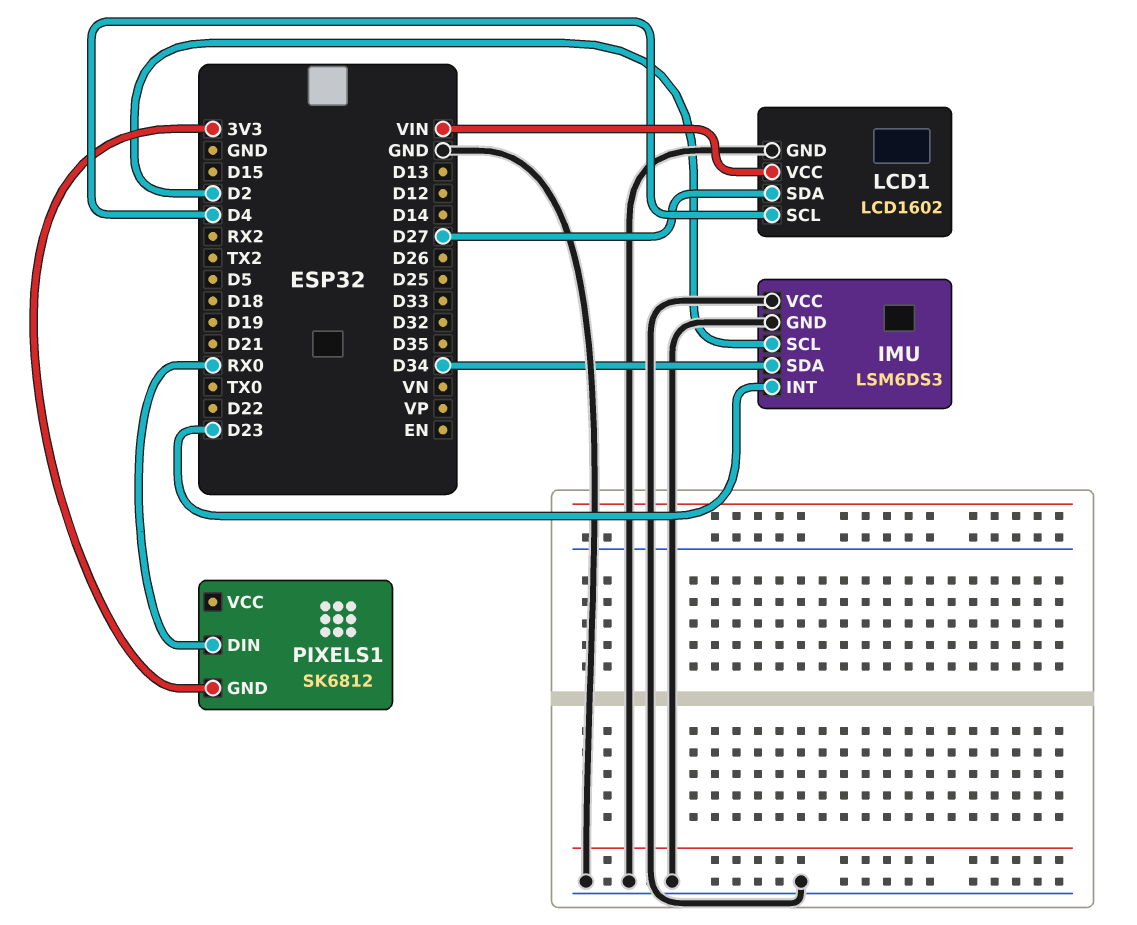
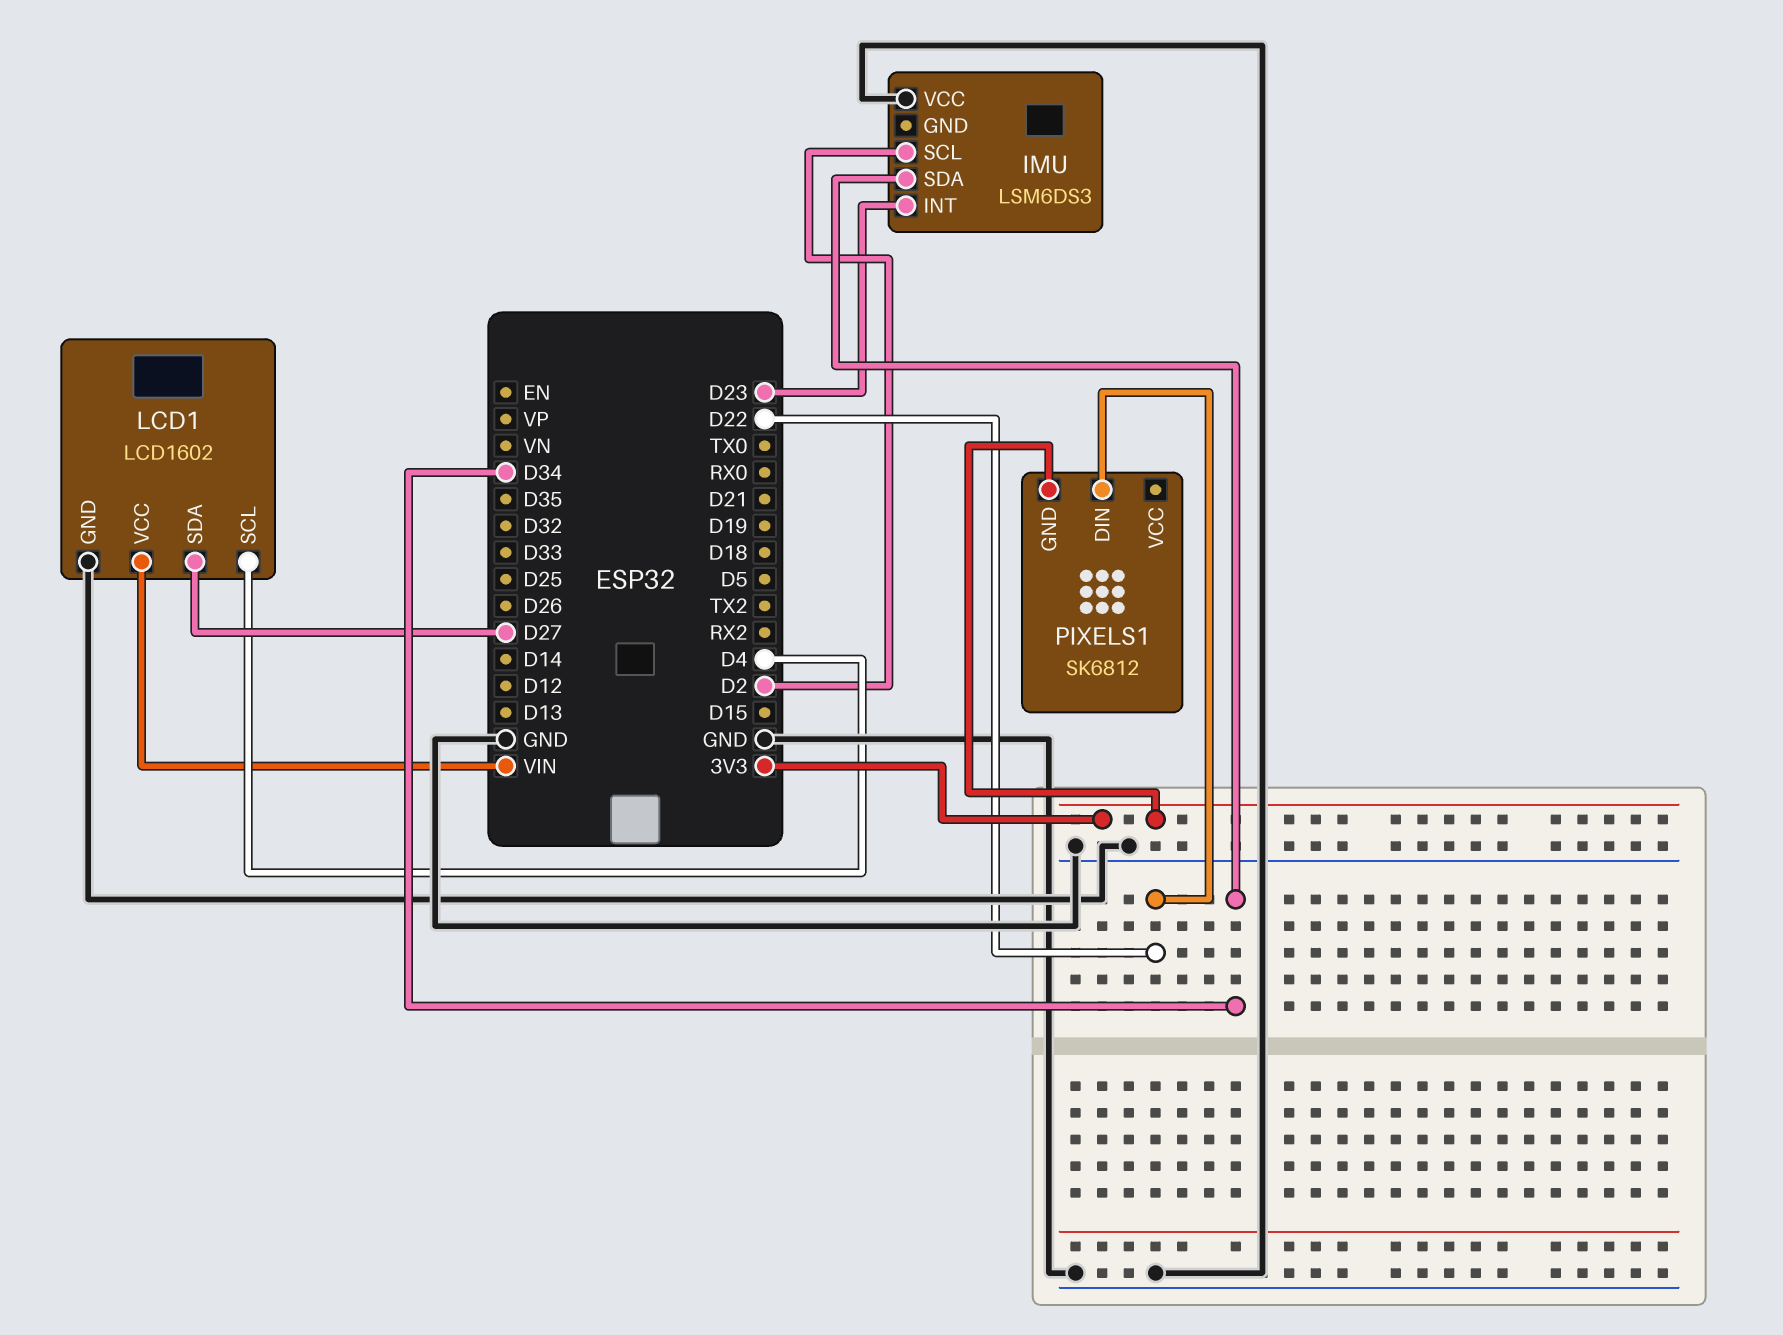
IMU pin GND: GND -> none
PIXELS1 pin DIN: RX0 -> D22

